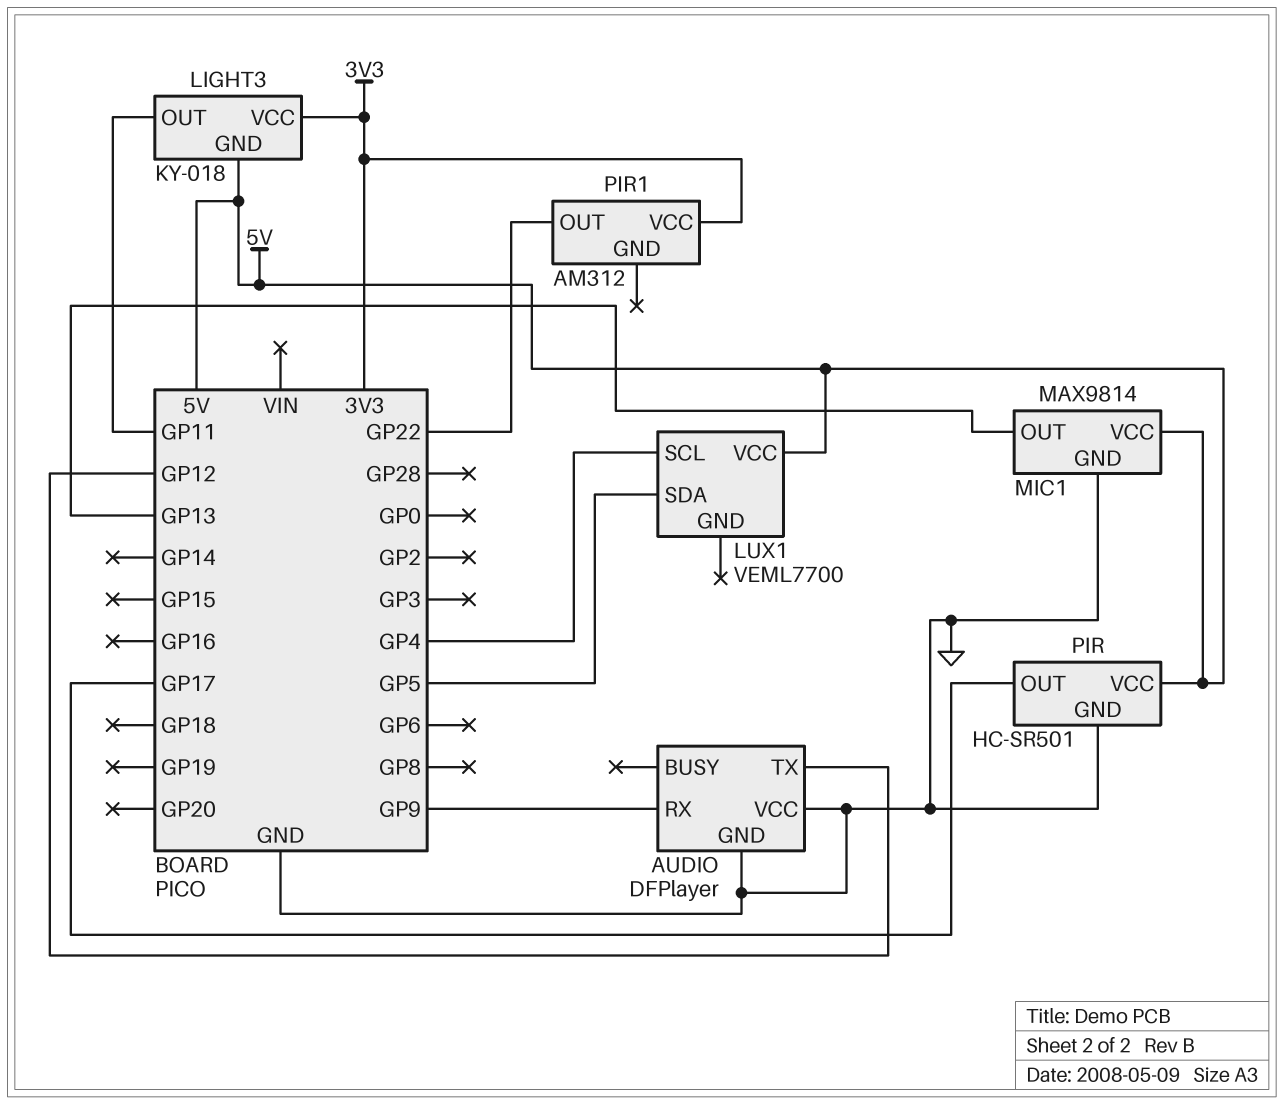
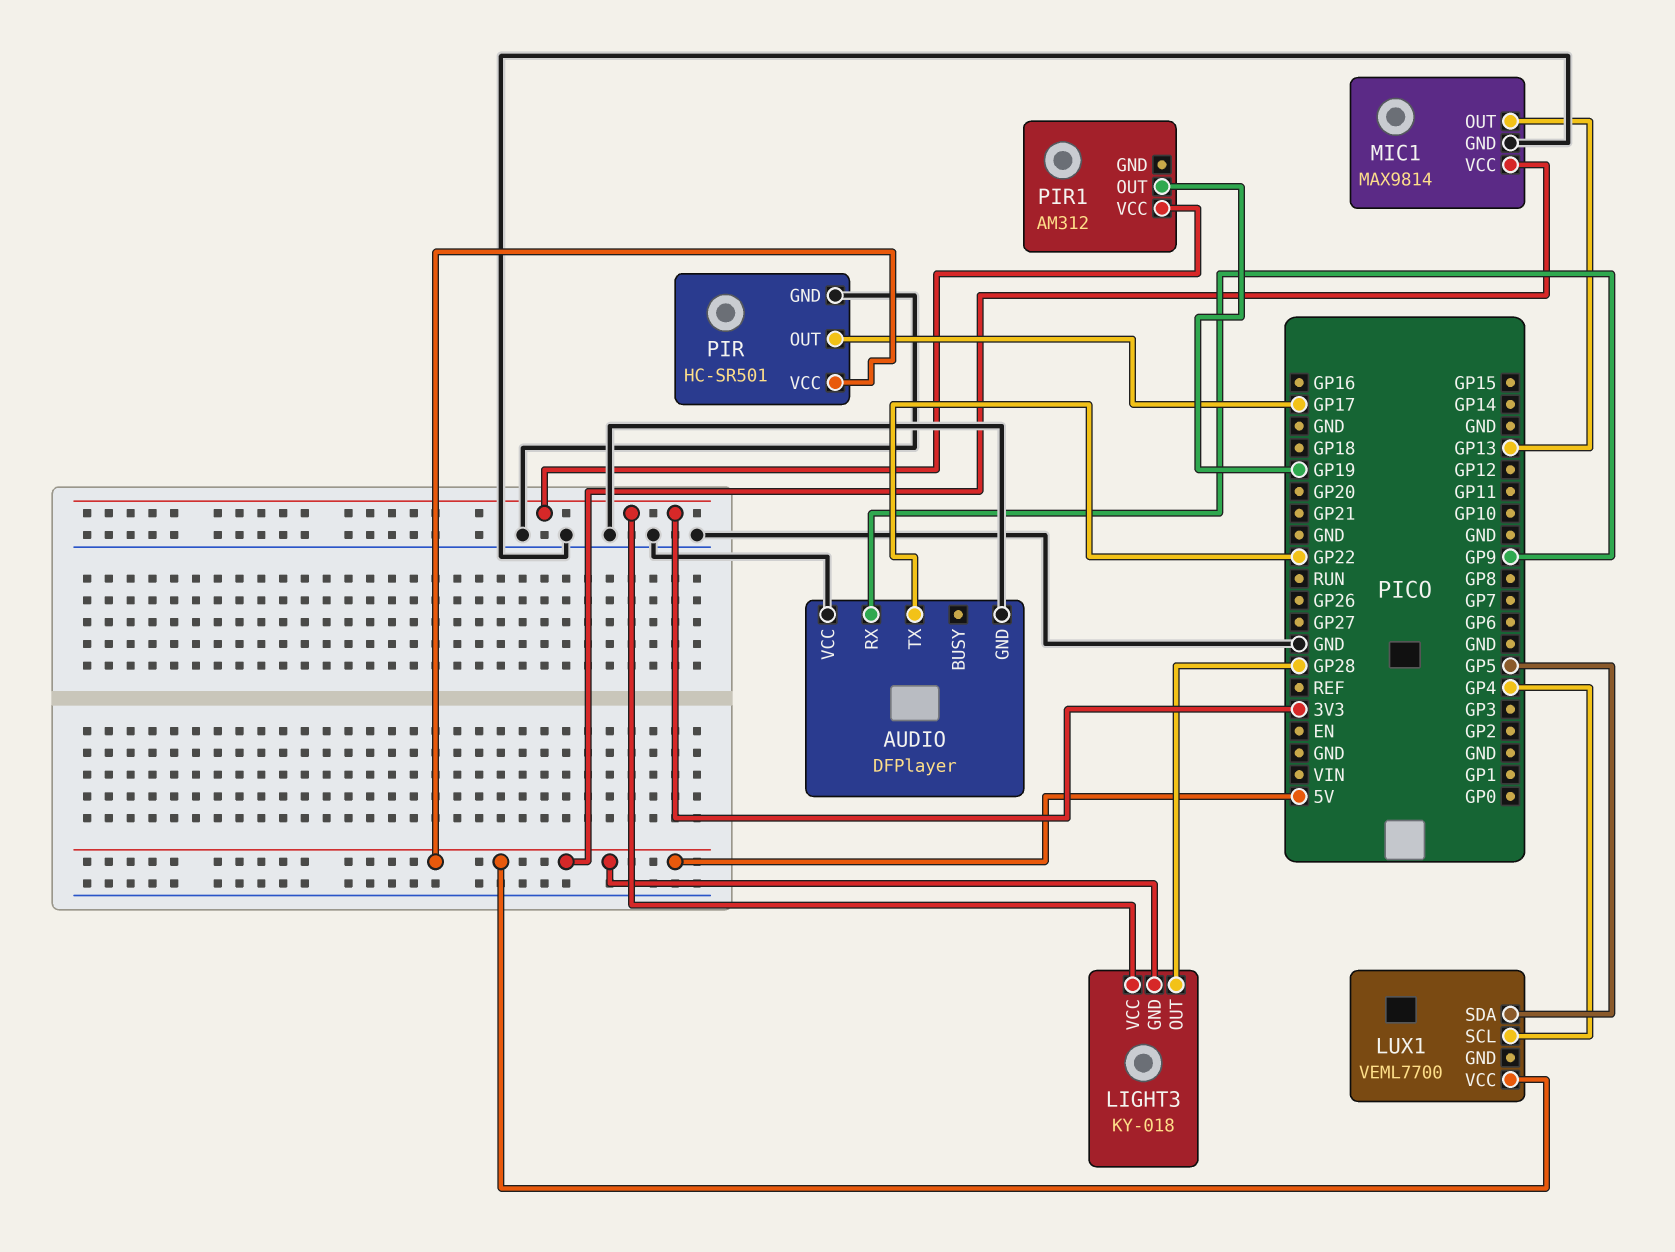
AUDIO pin TX: GP12 -> GP22
LIGHT3 pin OUT: GP11 -> GP28
PIR1 pin OUT: GP22 -> GP19

